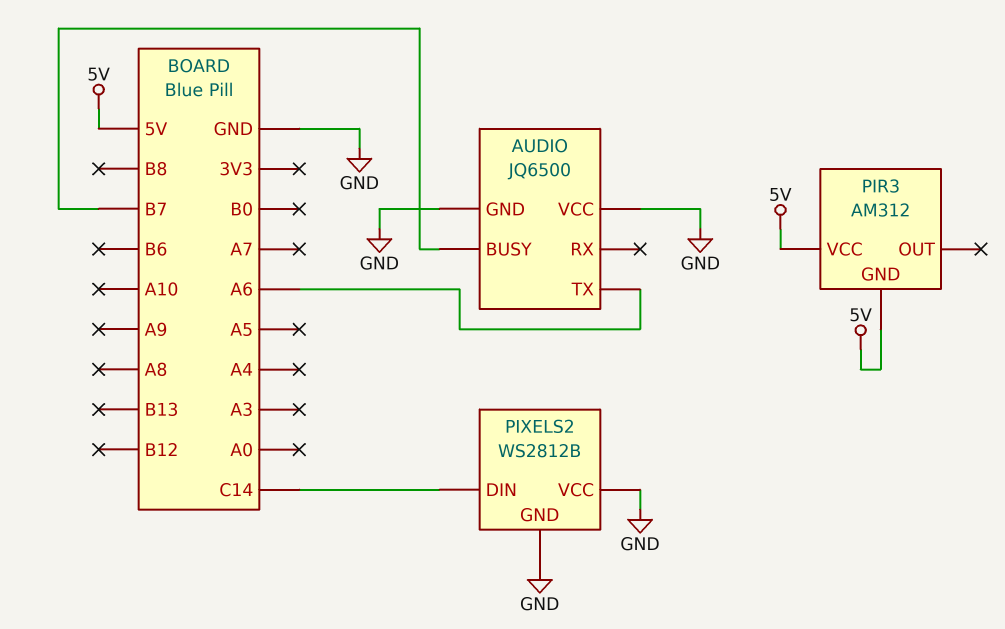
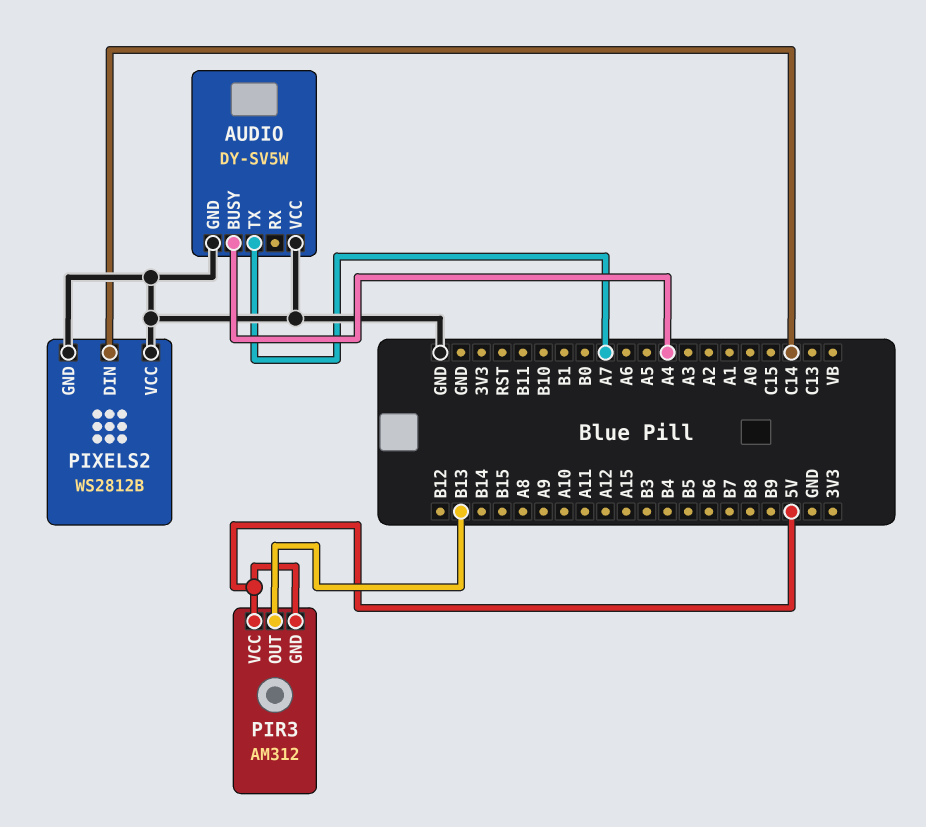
AUDIO: JQ6500 -> DY-SV5W
AUDIO pin BUSY: B7 -> A4
AUDIO pin TX: A6 -> A7
PIR3 pin OUT: none -> B13

